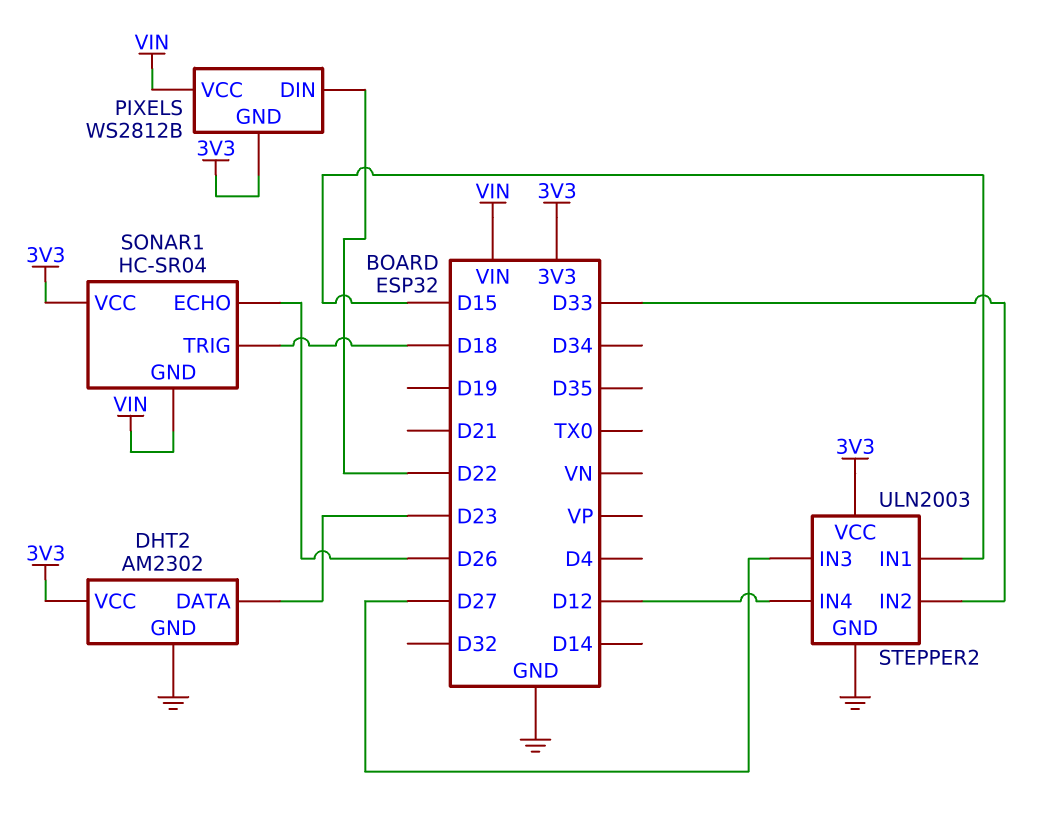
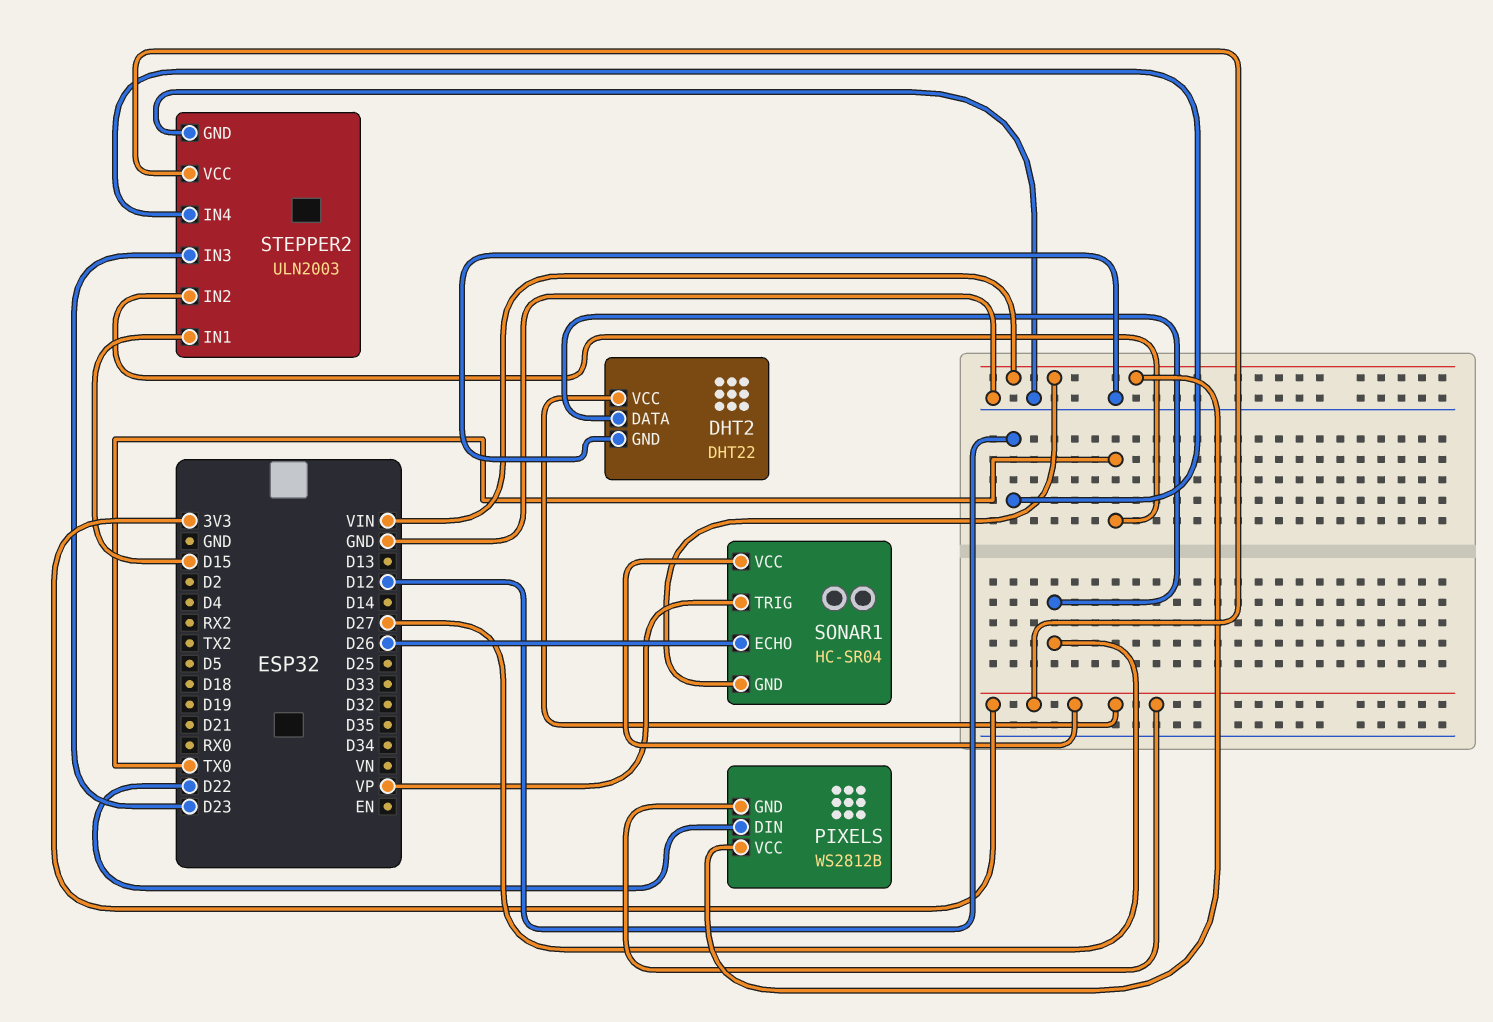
DHT2: AM2302 -> DHT22
DHT2 pin DATA: D23 -> D27
SONAR1 pin TRIG: D18 -> VP
STEPPER2 pin IN2: D33 -> TX0
STEPPER2 pin IN3: D27 -> D23

